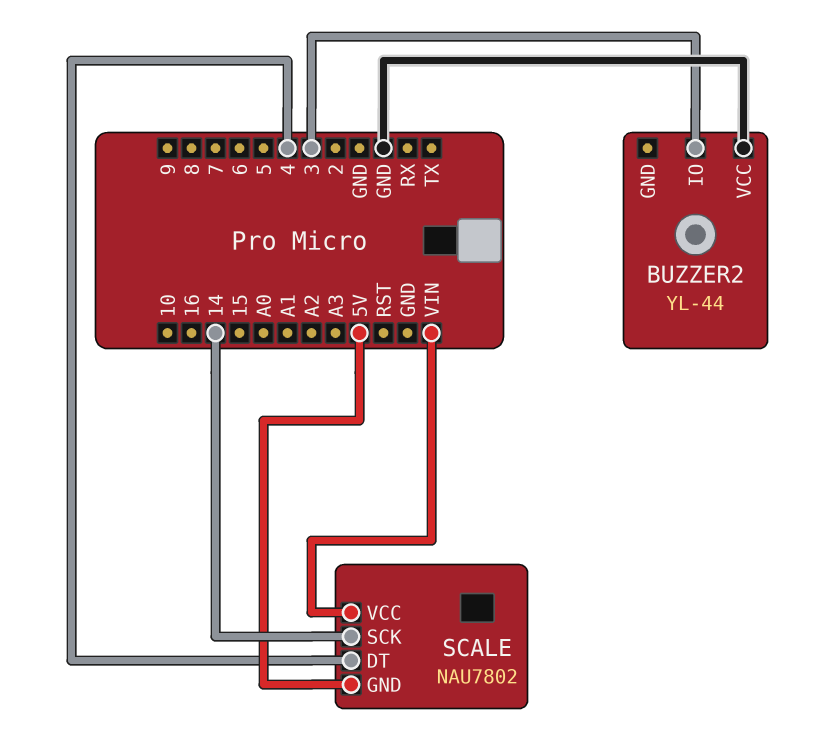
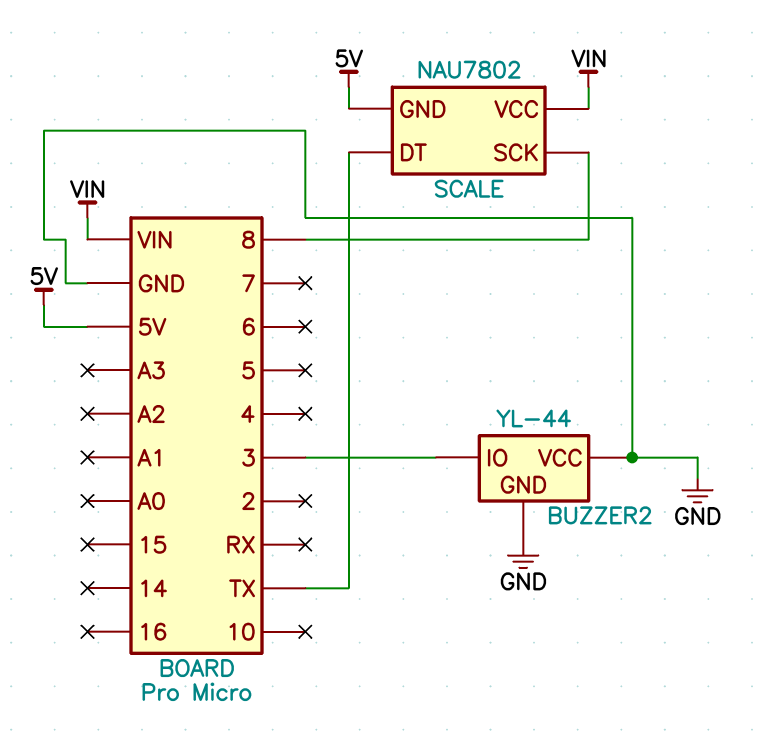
BUZZER2 pin GND: none -> GND
SCALE pin DT: 4 -> TX
SCALE pin SCK: 14 -> 8

